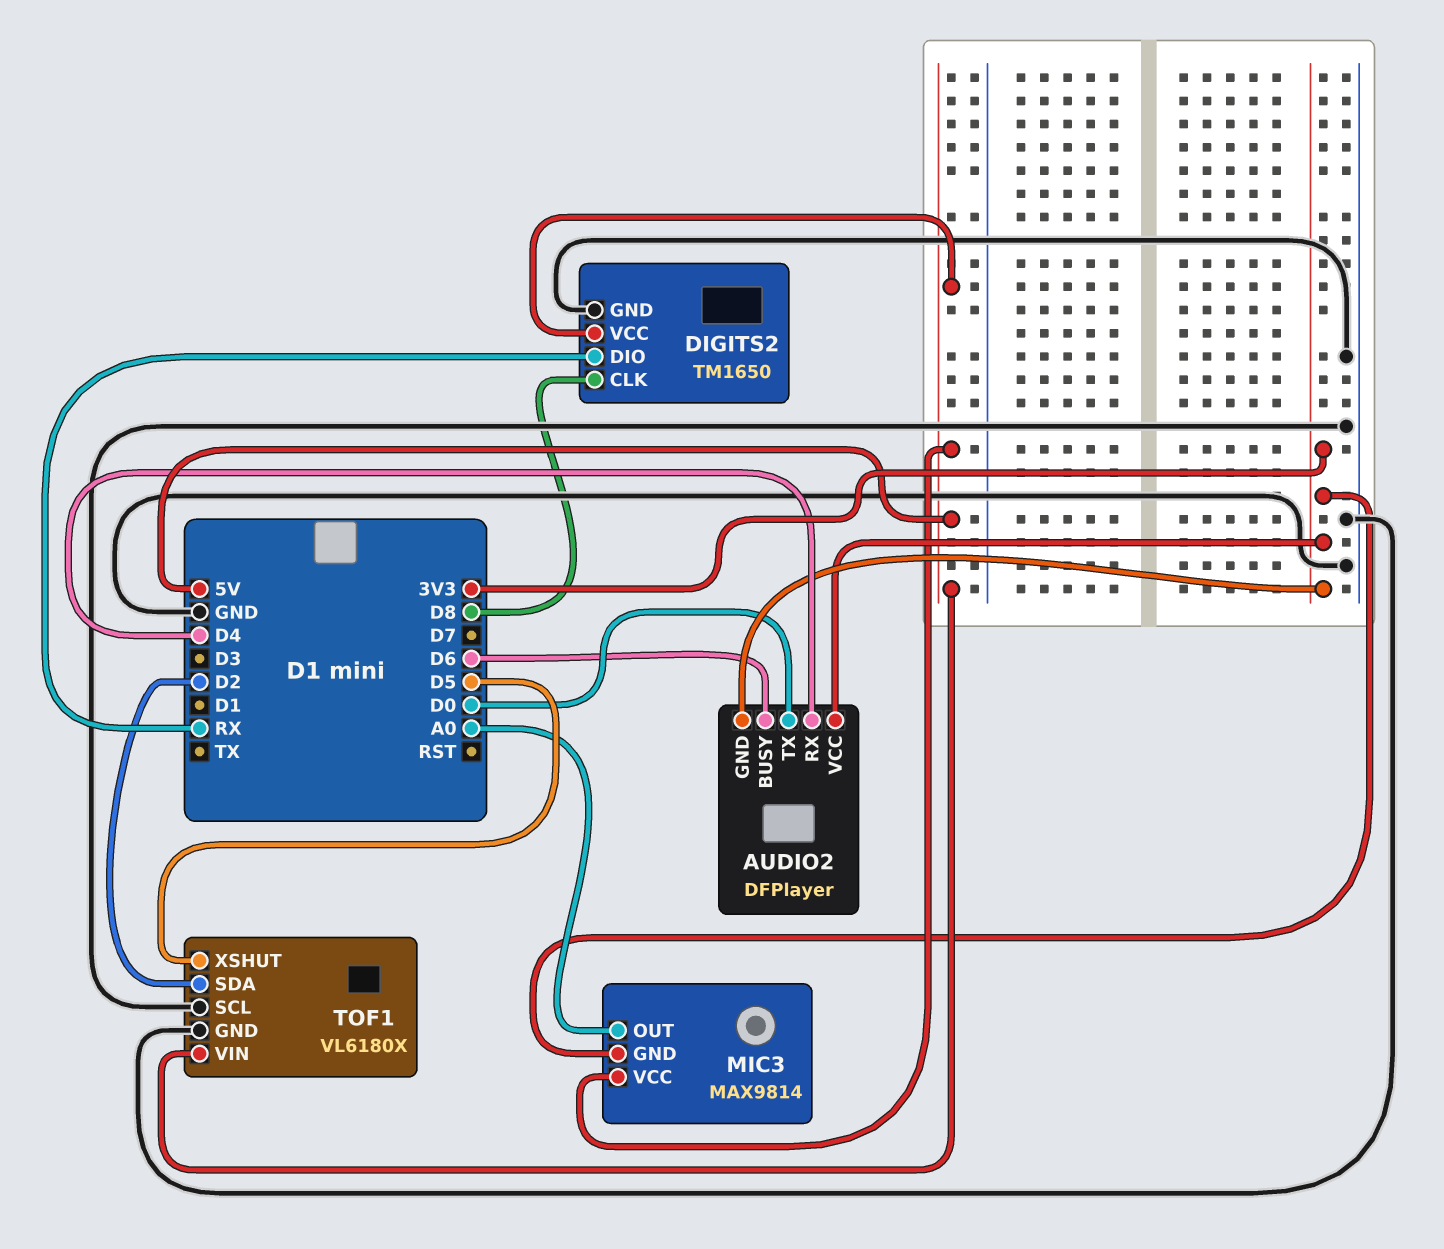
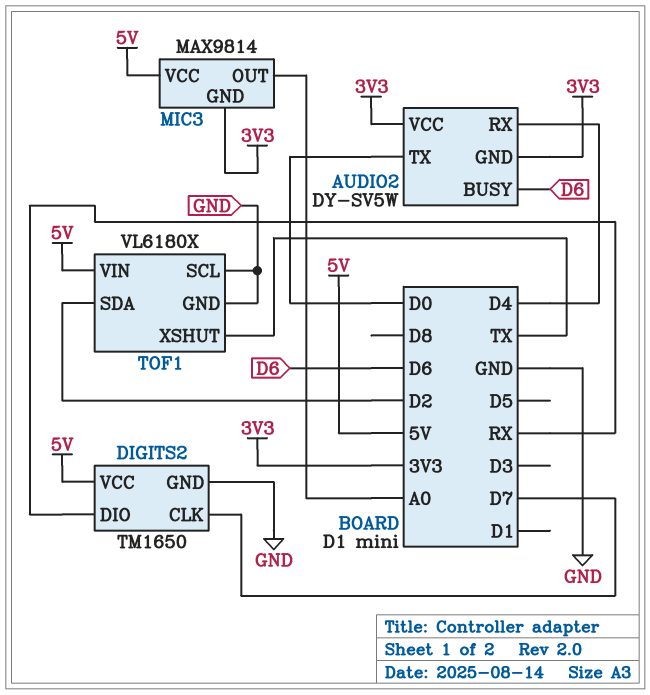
AUDIO2: DFPlayer -> DY-SV5W
DIGITS2 pin CLK: D8 -> D7
TOF1 pin XSHUT: D5 -> TX

